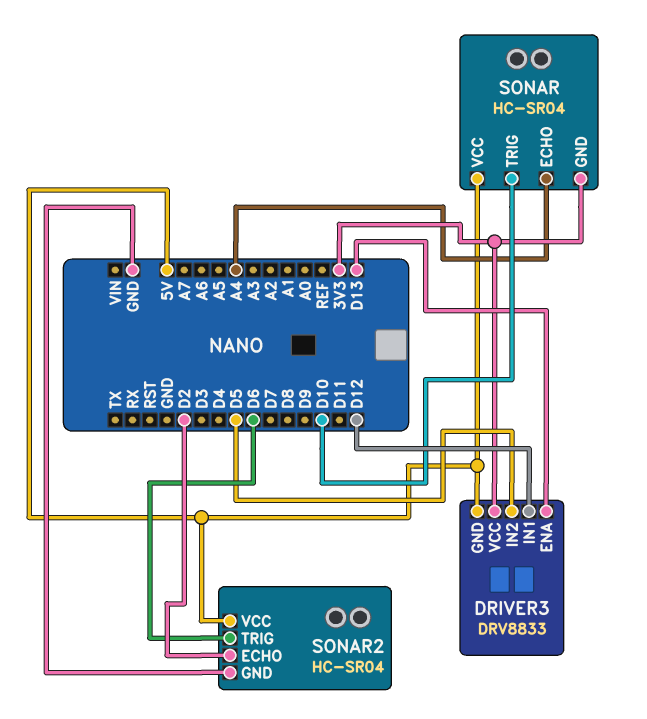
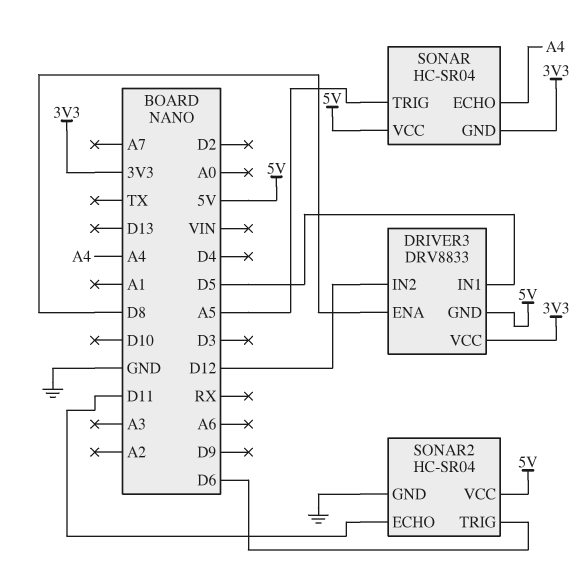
DRIVER3 pin ENA: D13 -> D8
DRIVER3 pin IN1: D12 -> D5
DRIVER3 pin IN2: D5 -> D12
SONAR pin TRIG: D10 -> A5
SONAR2 pin ECHO: D2 -> D11

